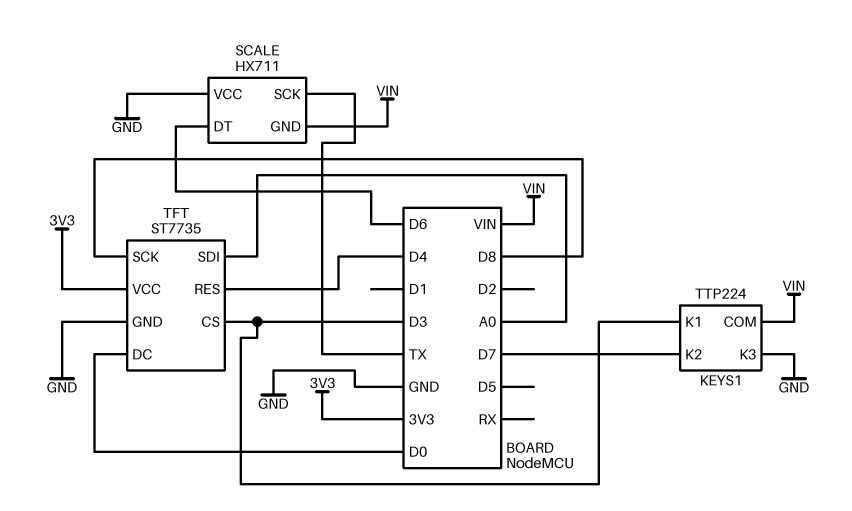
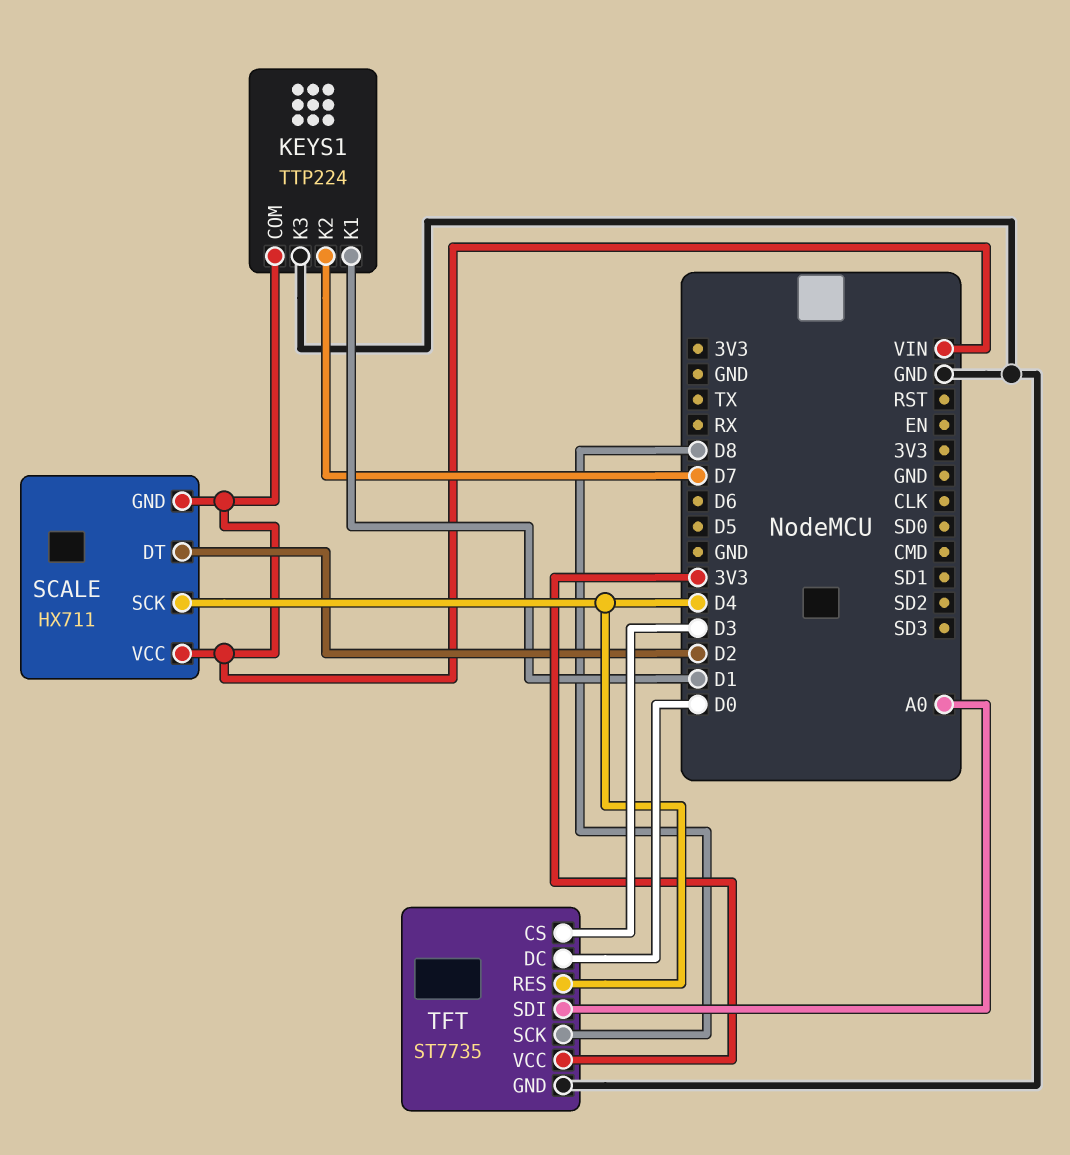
KEYS1 pin K1: D3 -> D1
SCALE pin DT: D6 -> D2
SCALE pin SCK: TX -> D4
SCALE pin VCC: GND -> VIN

